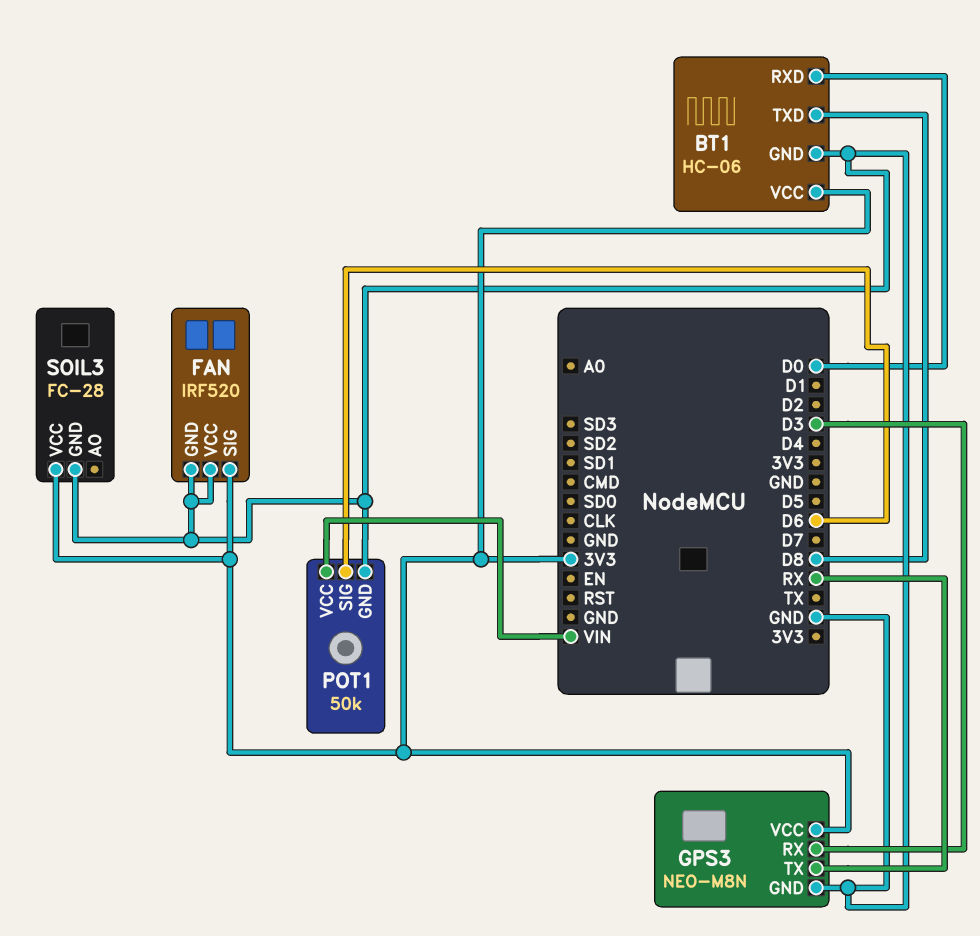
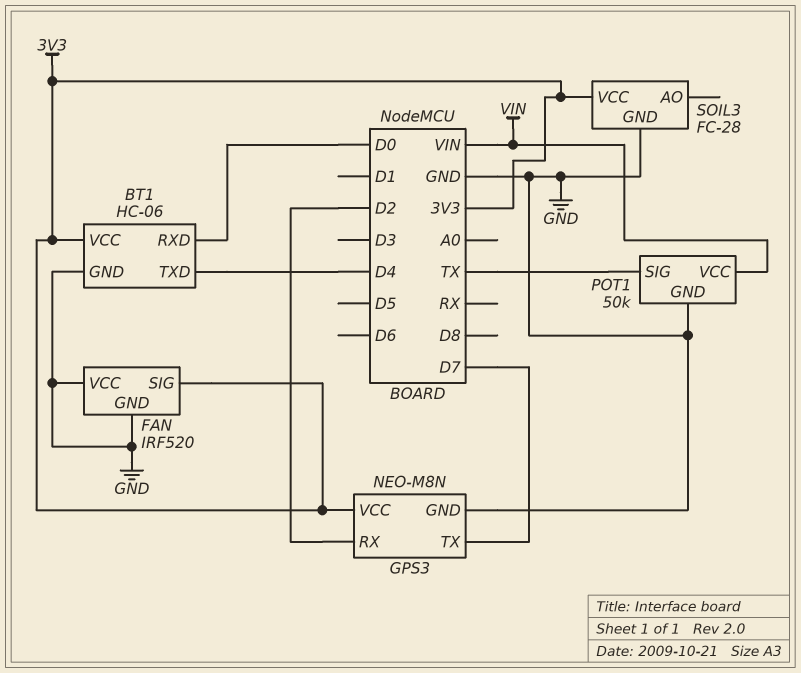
BT1 pin TXD: D8 -> D4
GPS3 pin RX: D3 -> D2
GPS3 pin TX: RX -> D7
POT1 pin SIG: D6 -> TX

